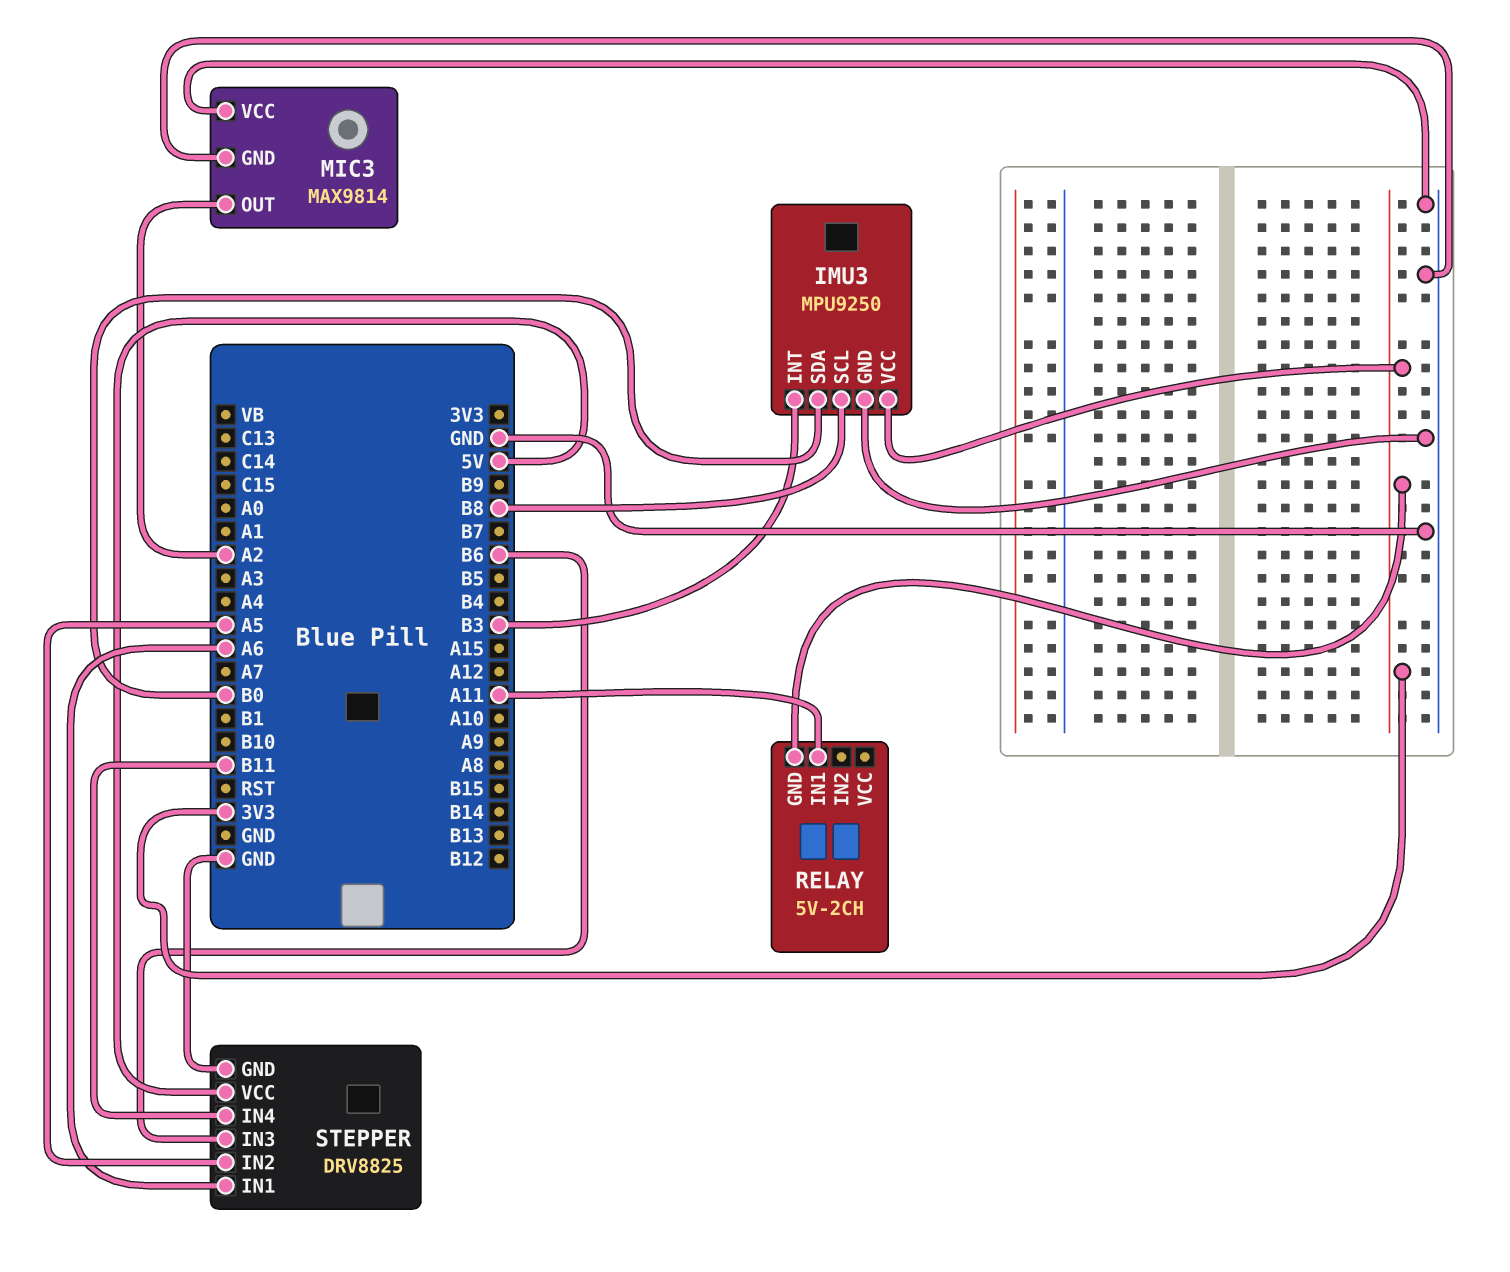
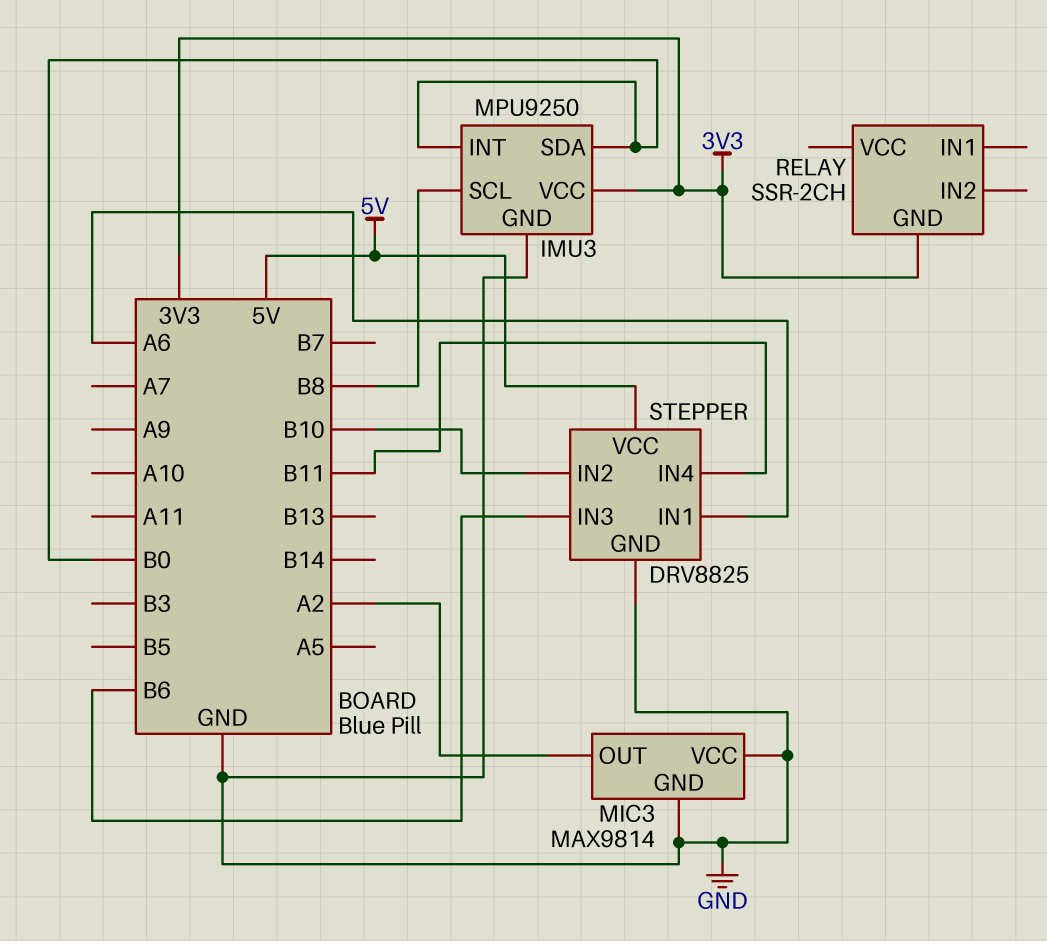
IMU3 pin INT: B3 -> B0
RELAY: 5V-2CH -> SSR-2CH
RELAY pin IN1: A11 -> none
STEPPER pin IN2: A5 -> B10

